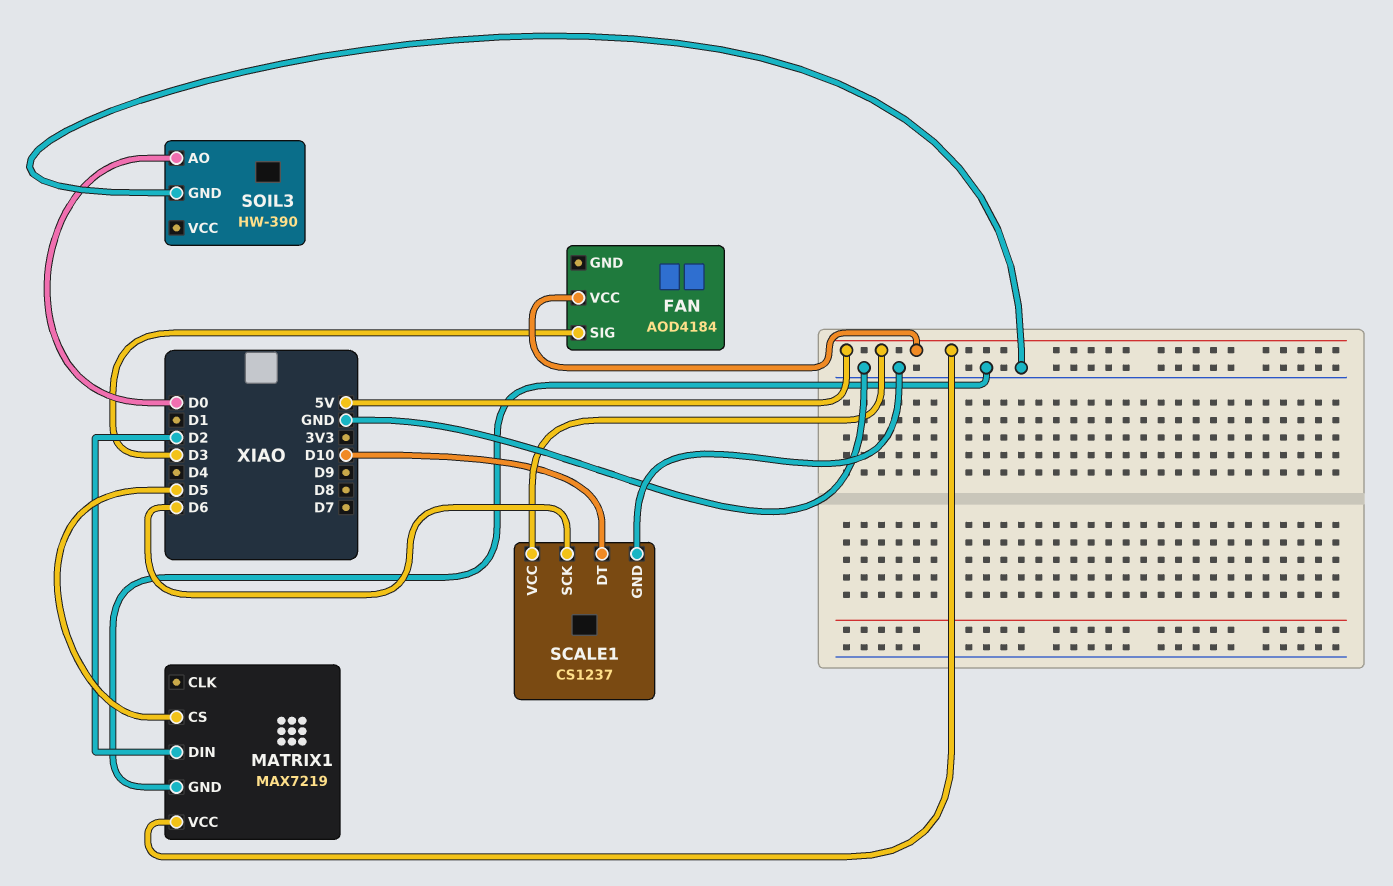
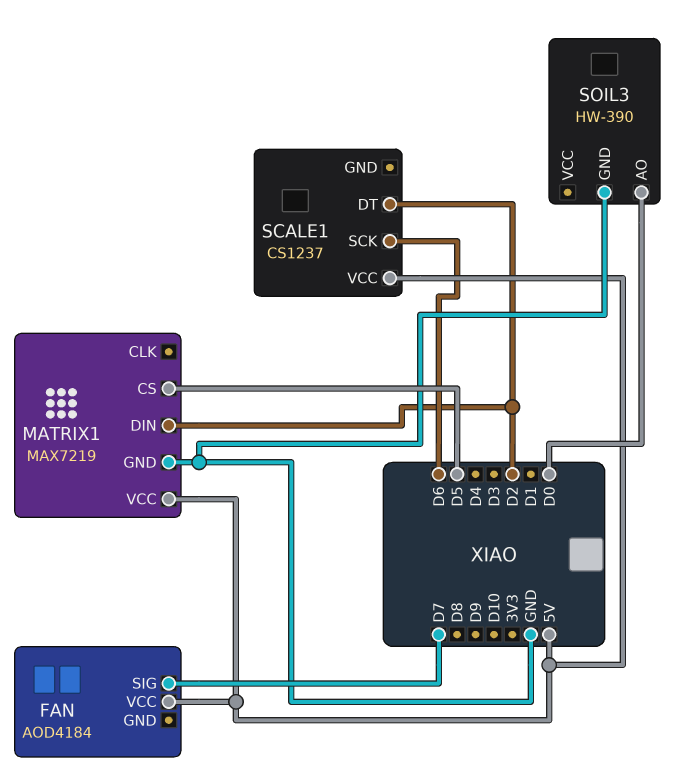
FAN pin SIG: D3 -> D7
SCALE1 pin DT: D10 -> D2
SCALE1 pin GND: GND -> none

